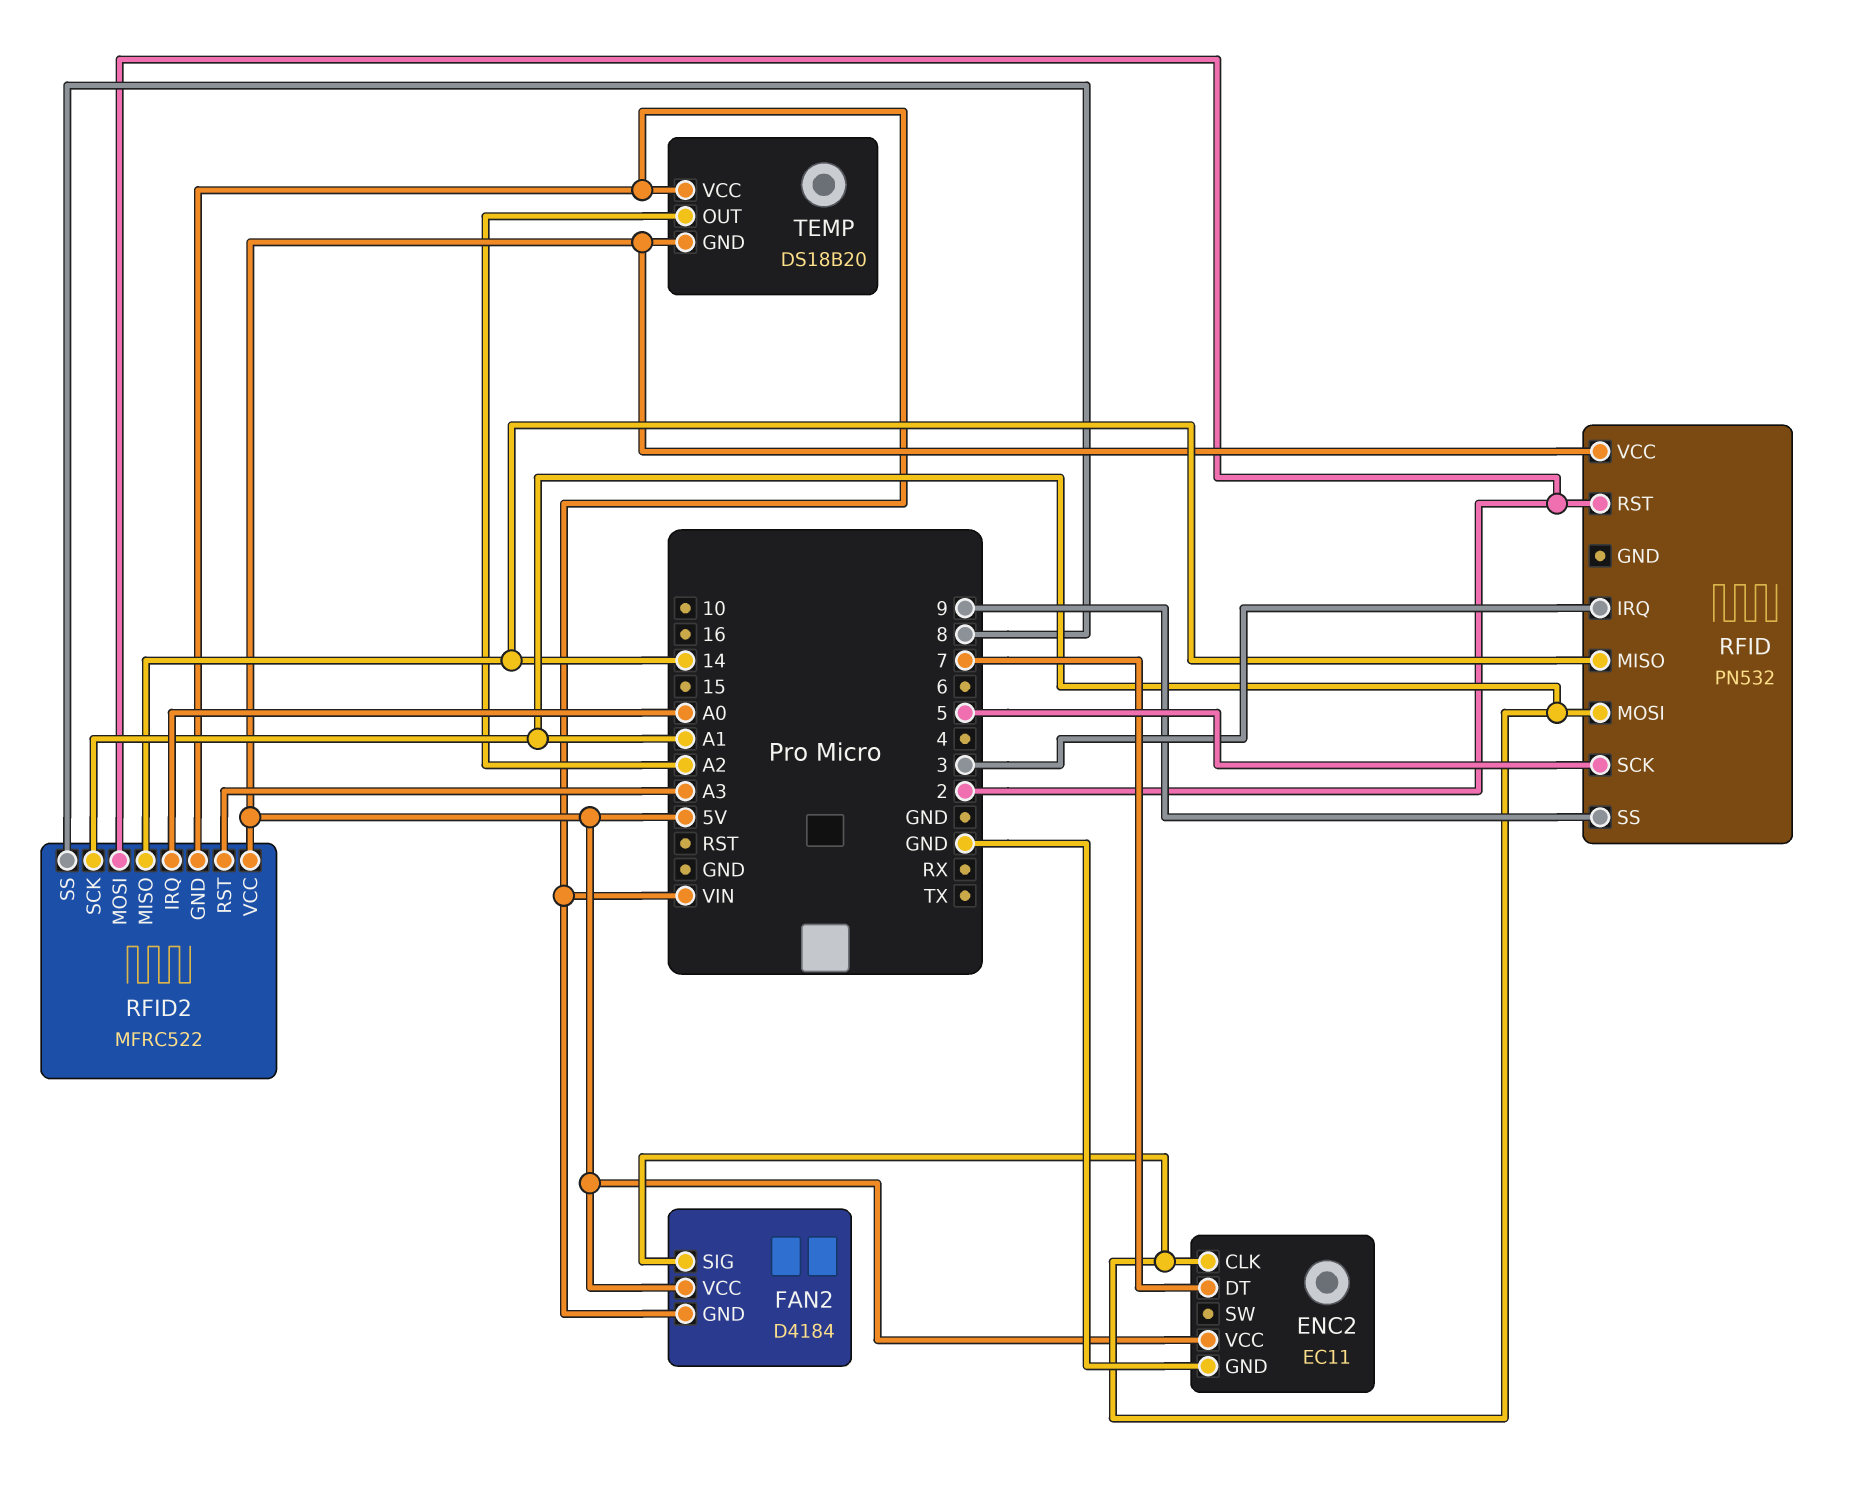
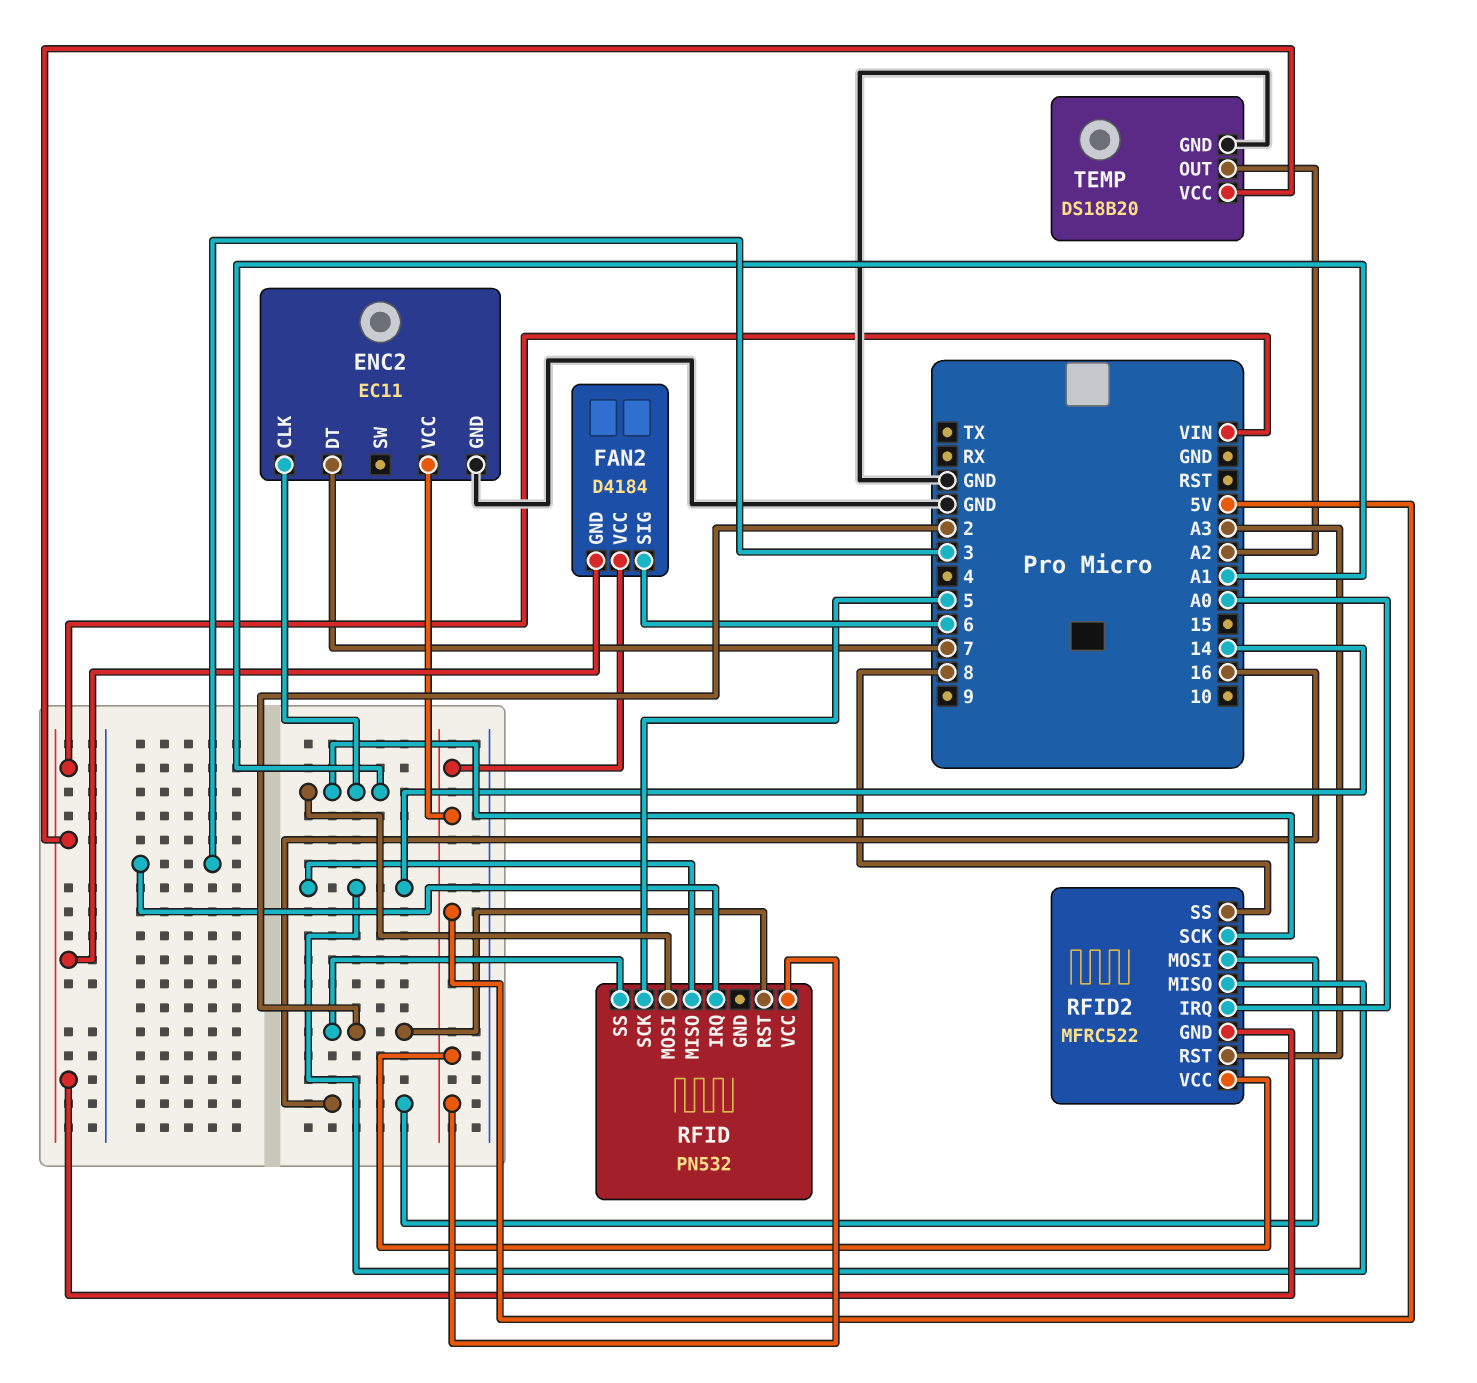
FAN2 pin SIG: A1 -> 6
RFID pin SS: 9 -> 2
RFID2 pin MOSI: 2 -> 16
TEMP pin GND: 5V -> GND

